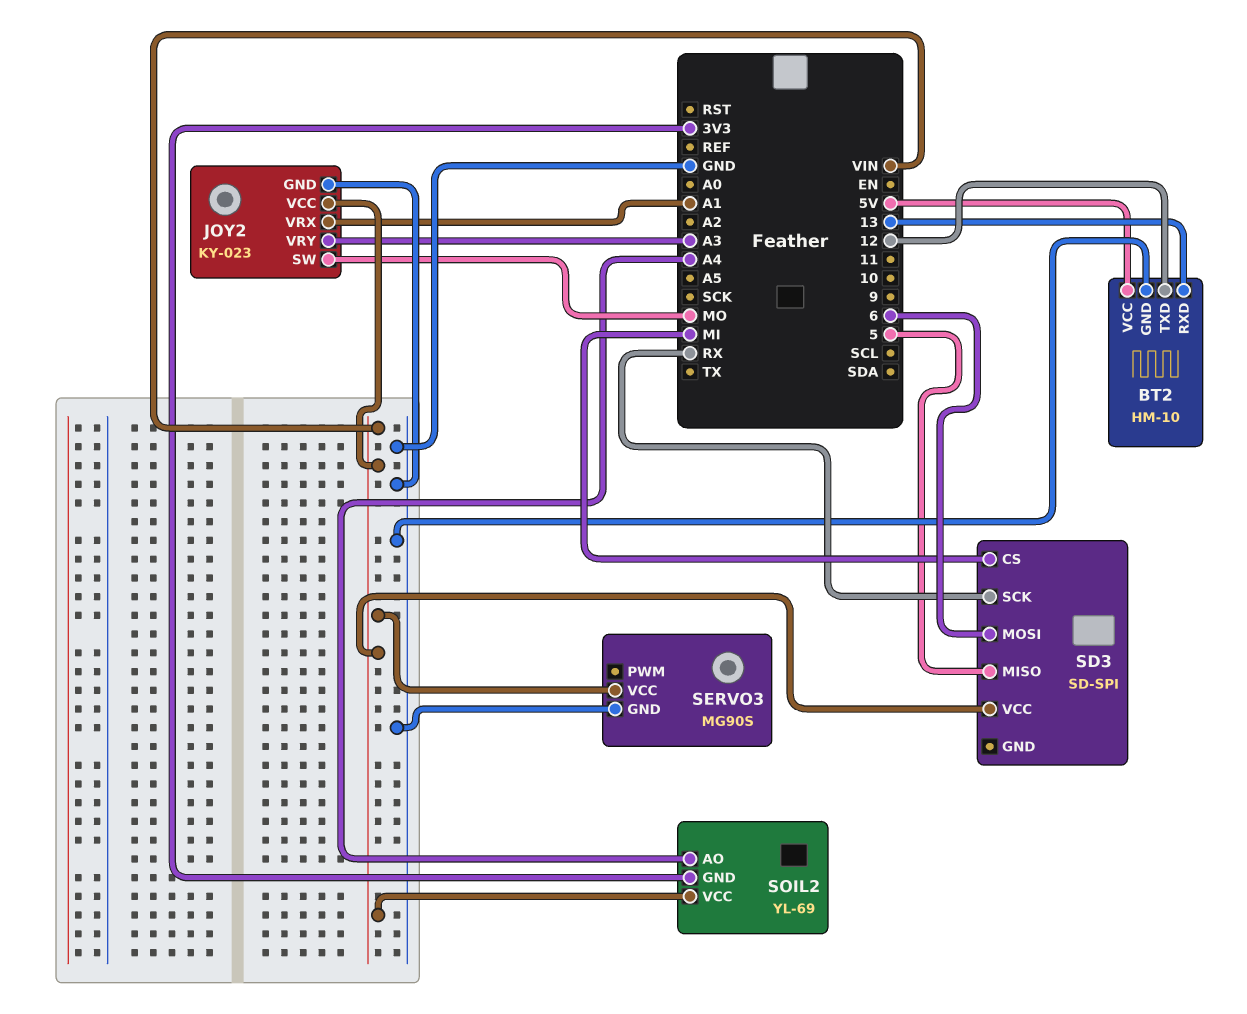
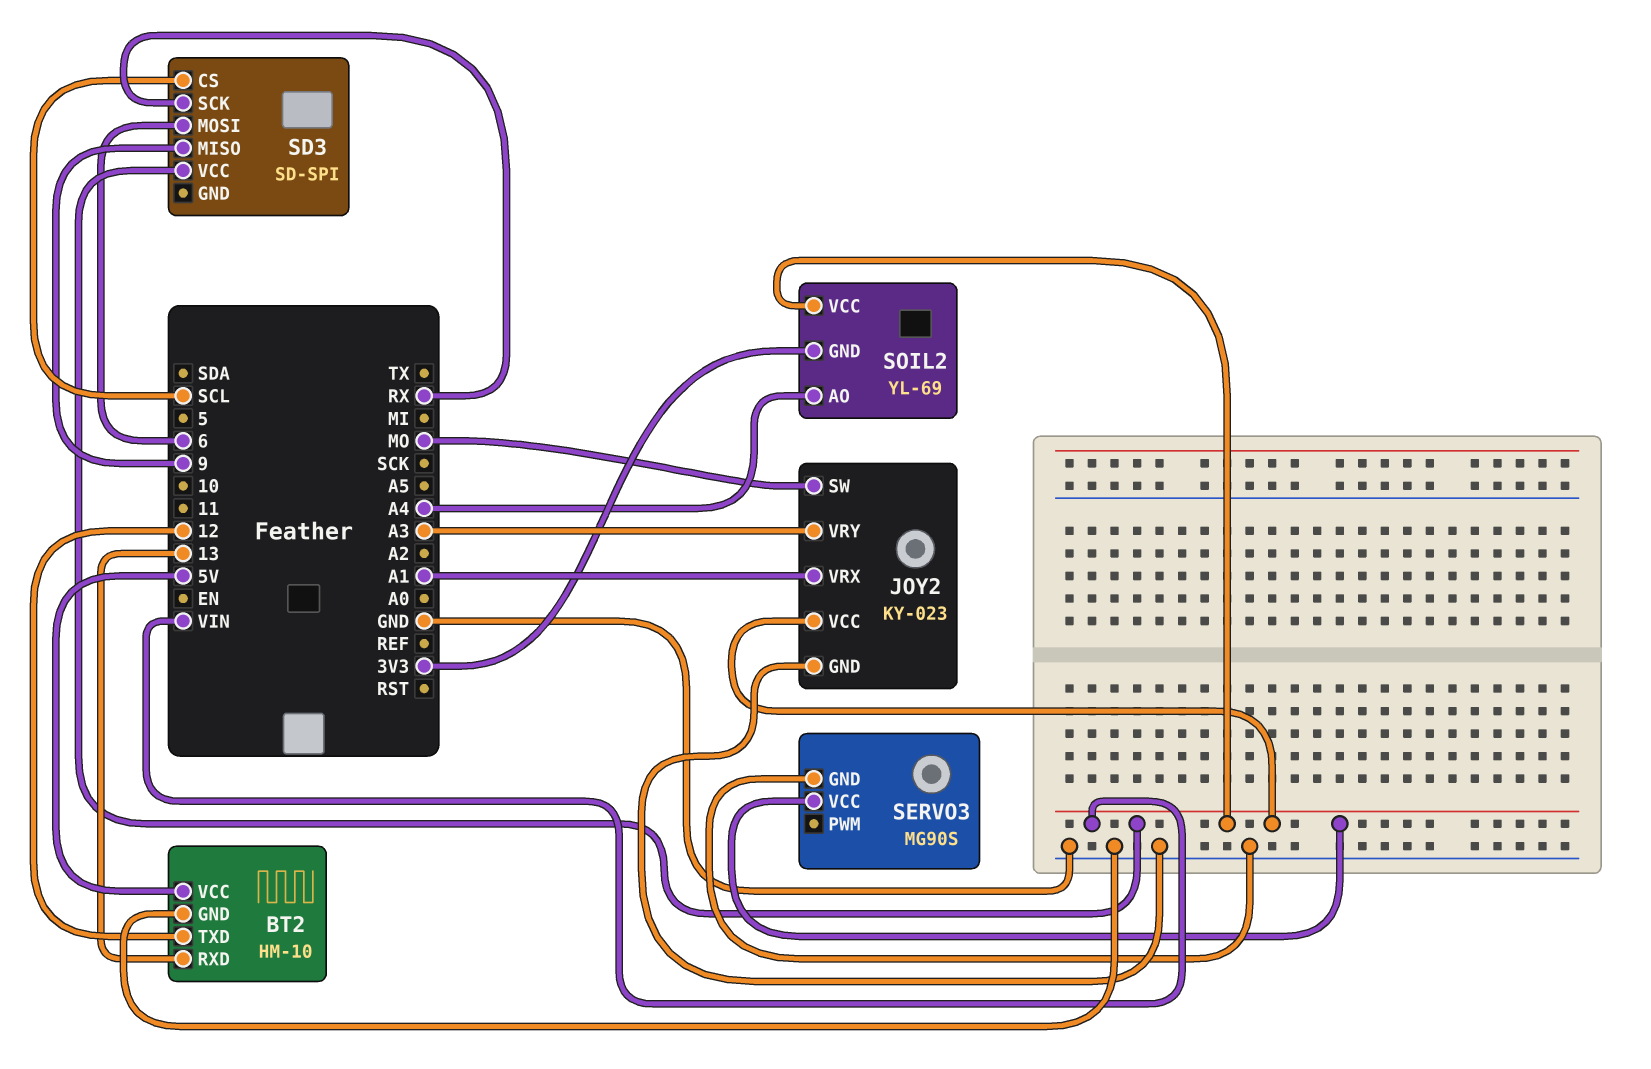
SD3 pin CS: MI -> SCL
SD3 pin MISO: 5 -> 9

